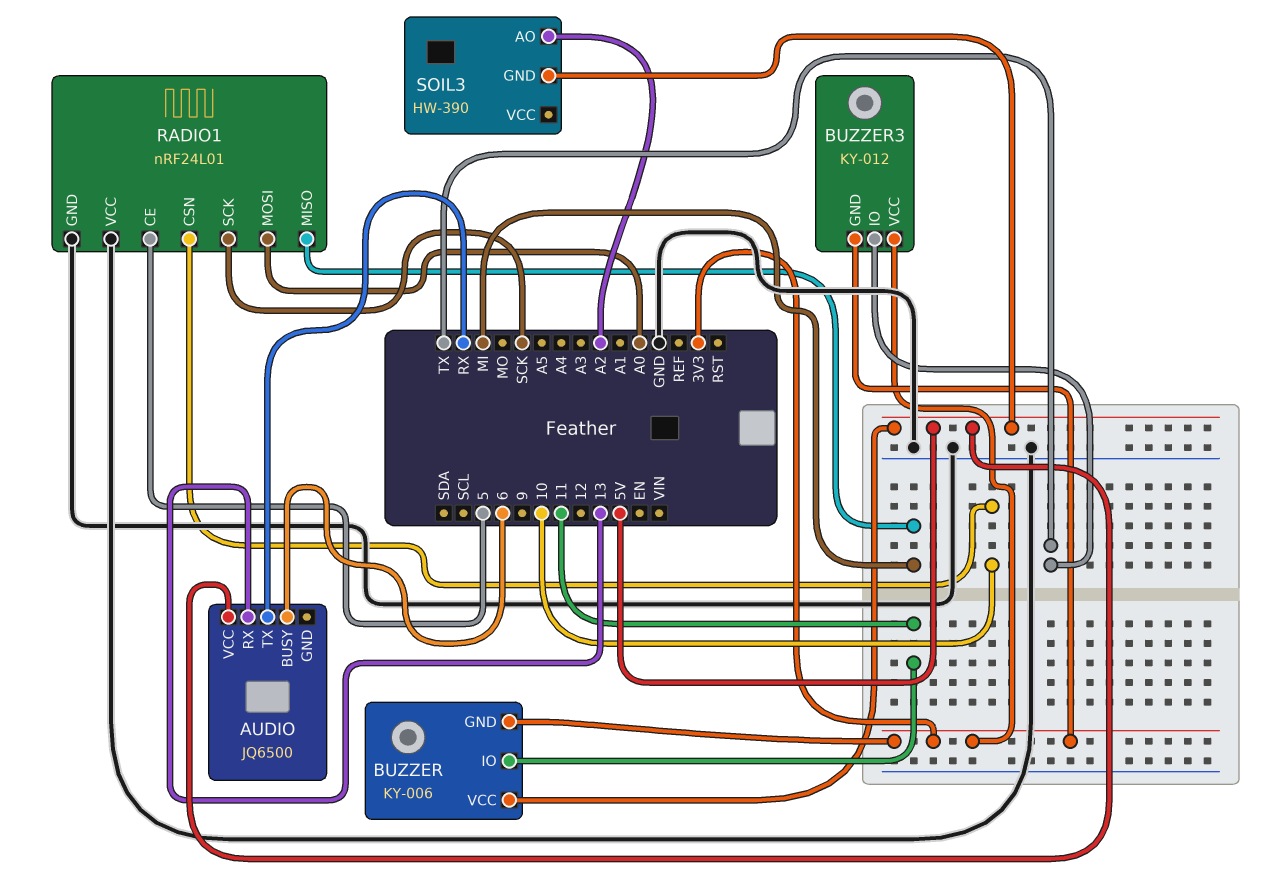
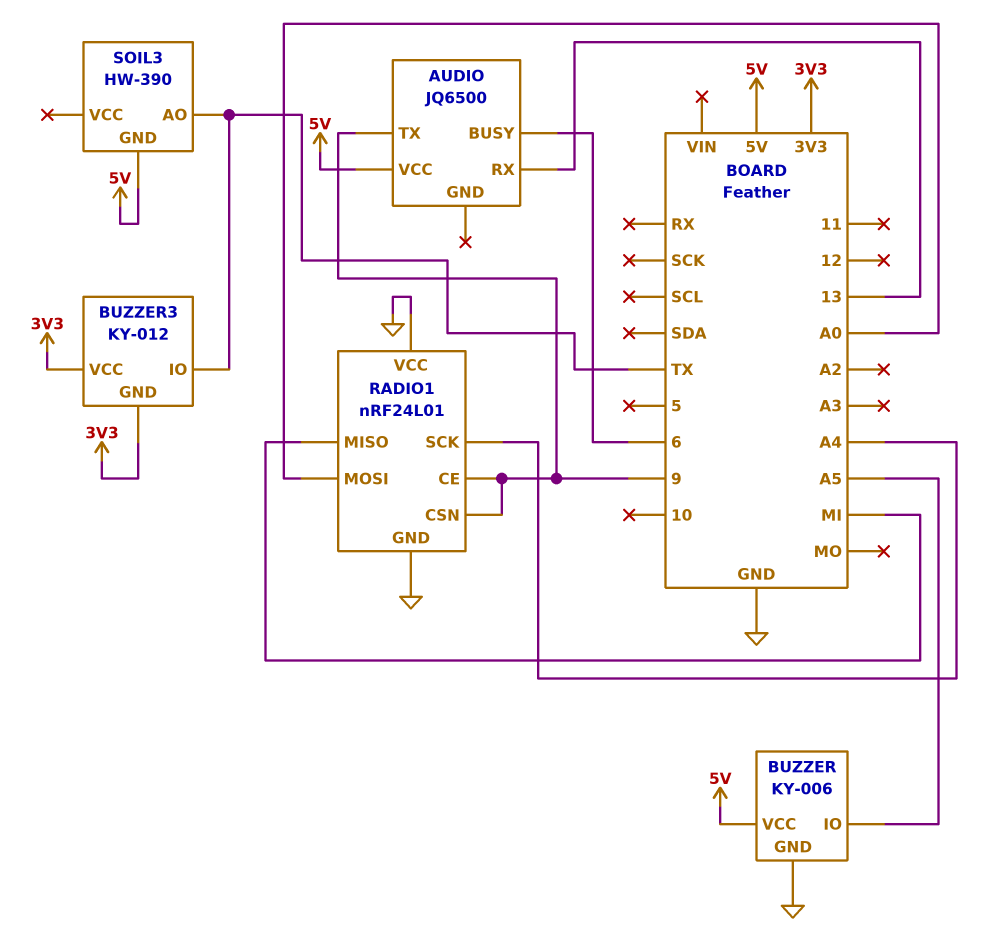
AUDIO pin TX: RX -> 9
BUZZER pin GND: 3V3 -> GND
BUZZER pin IO: 11 -> A5
RADIO1 pin CE: 5 -> 9
RADIO1 pin CSN: 10 -> 9
RADIO1 pin SCK: SCK -> A4
SOIL3 pin AO: A2 -> TX

